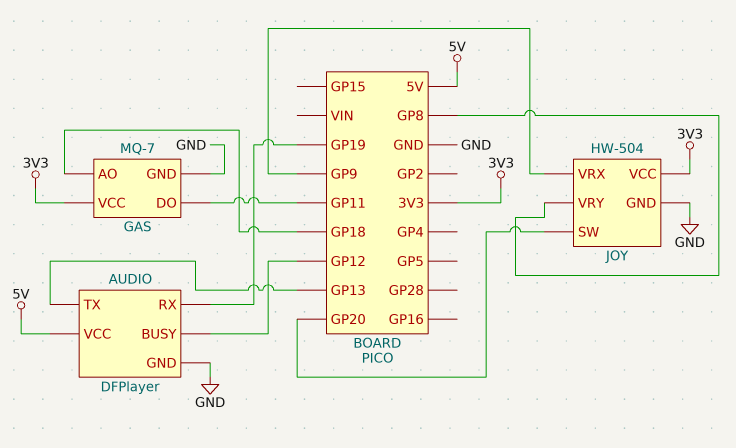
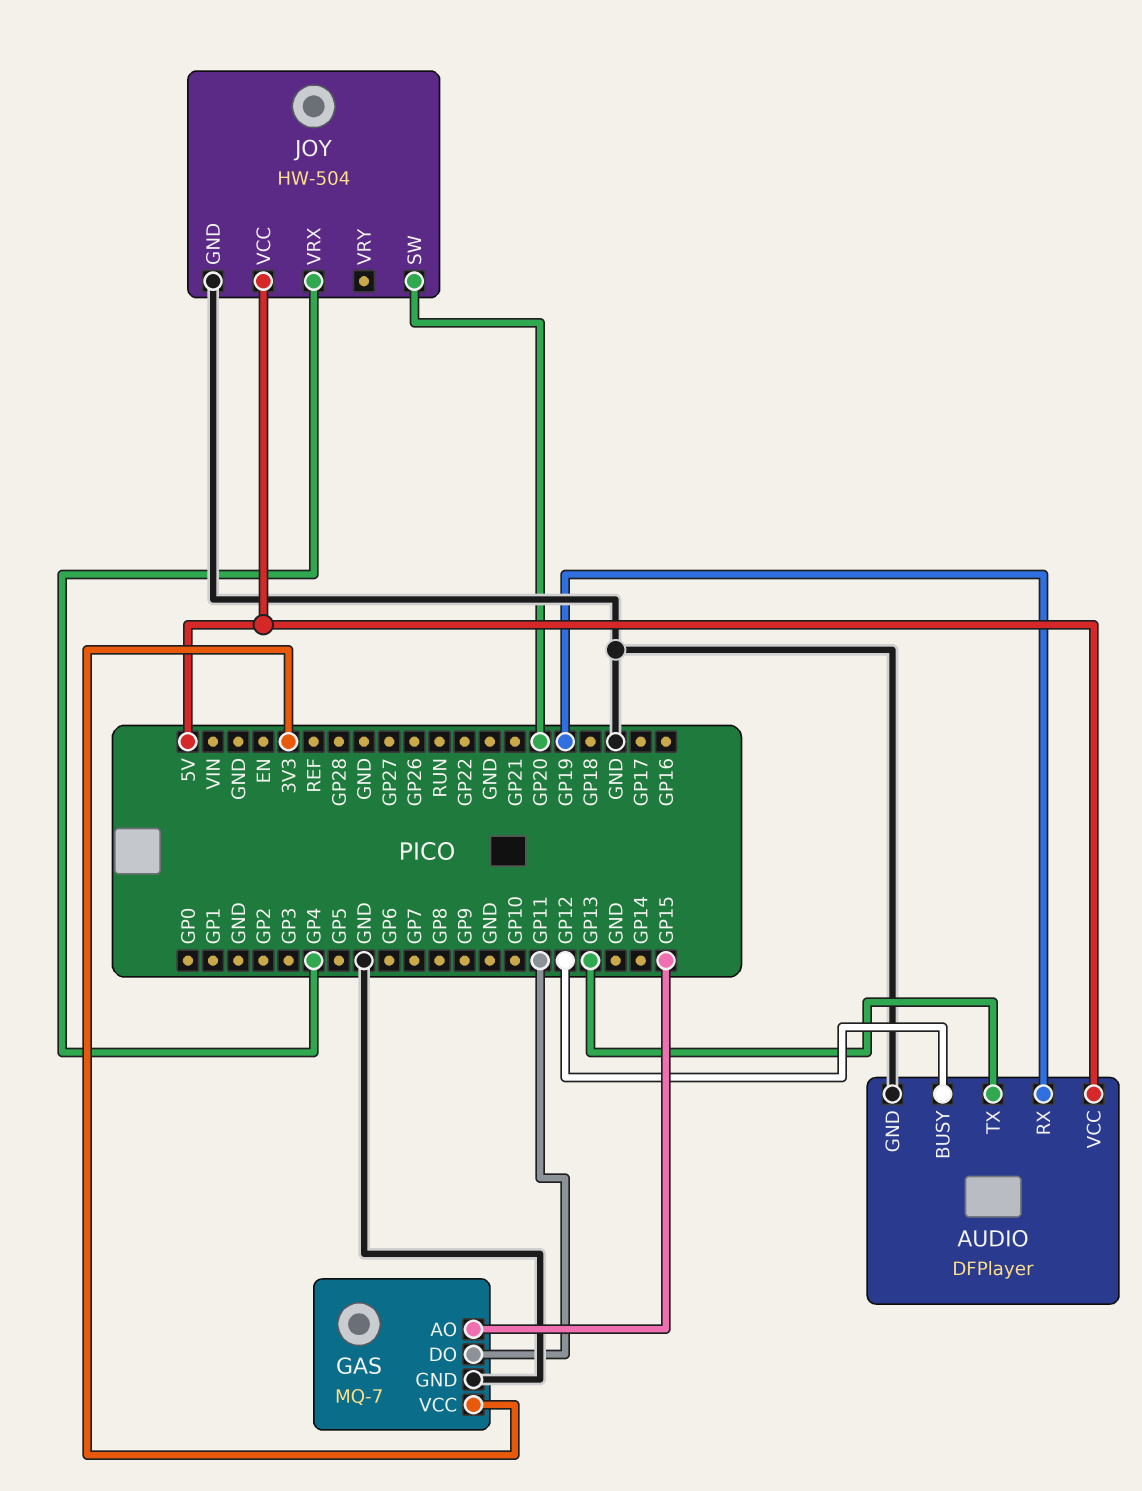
GAS pin AO: GP18 -> GP15
JOY pin VCC: 3V3 -> 5V
JOY pin VRX: GP9 -> GP4
JOY pin VRY: GP8 -> none

